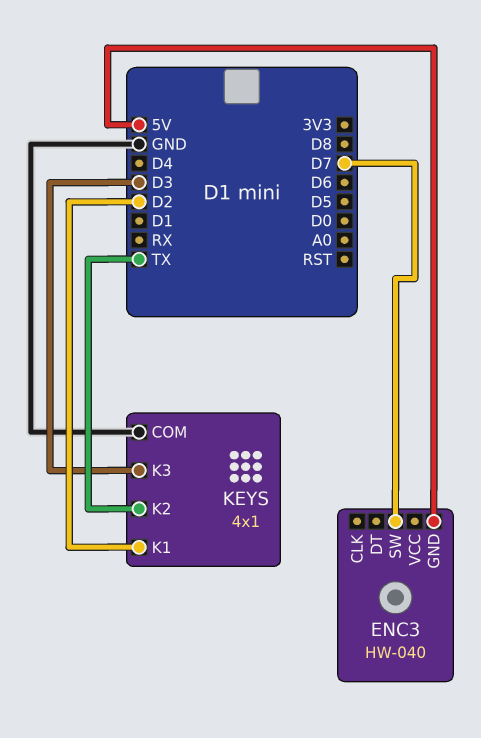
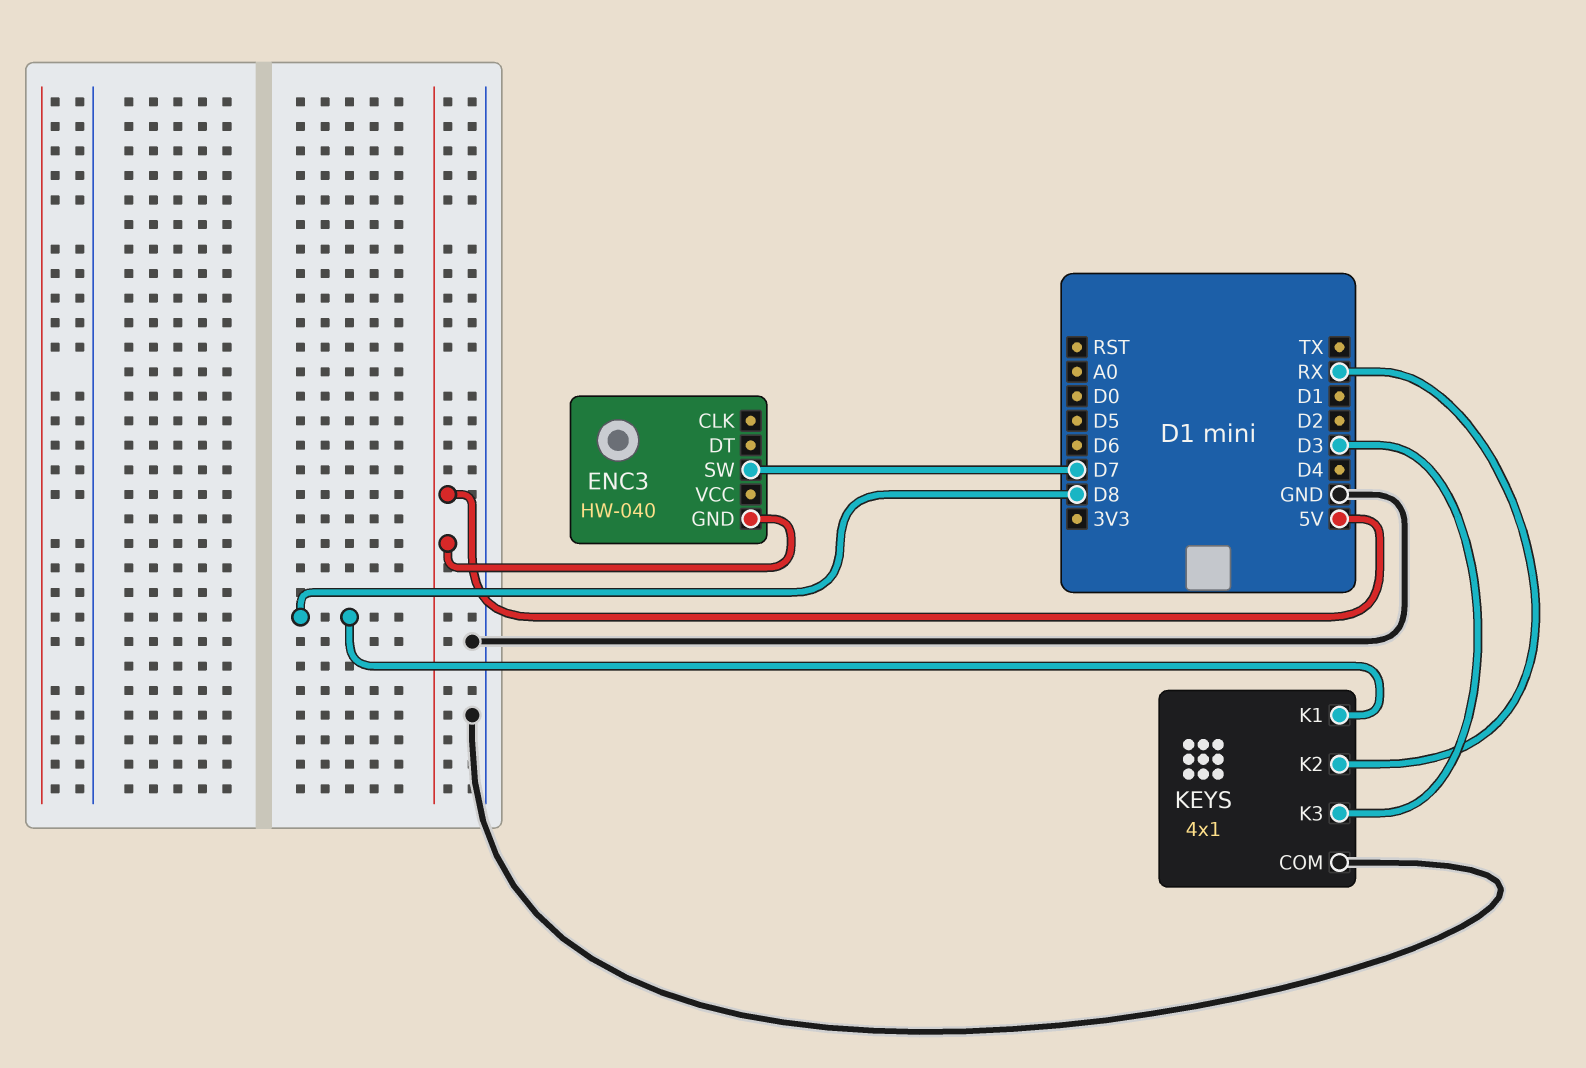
KEYS pin K1: D2 -> D8
KEYS pin K2: TX -> RX

